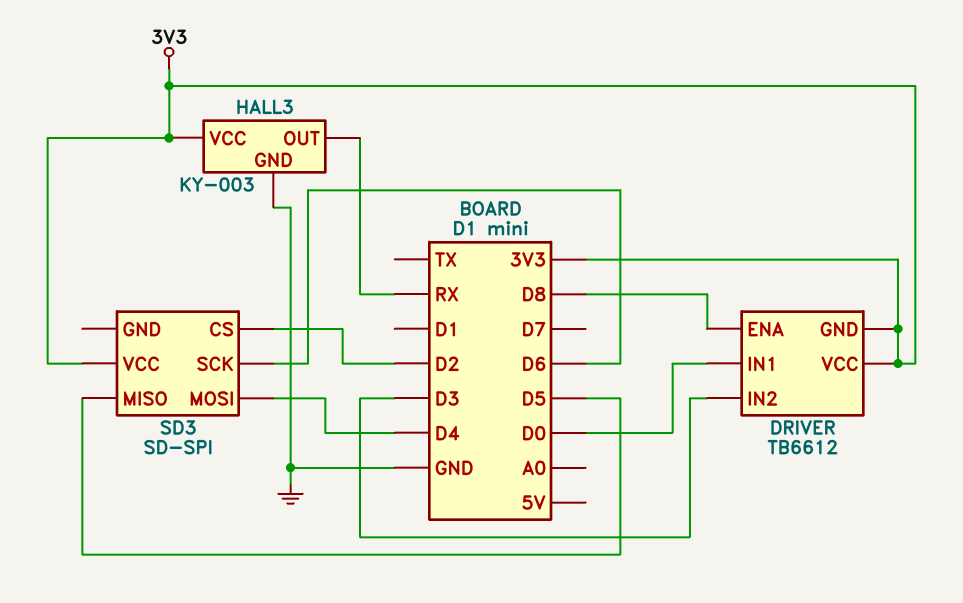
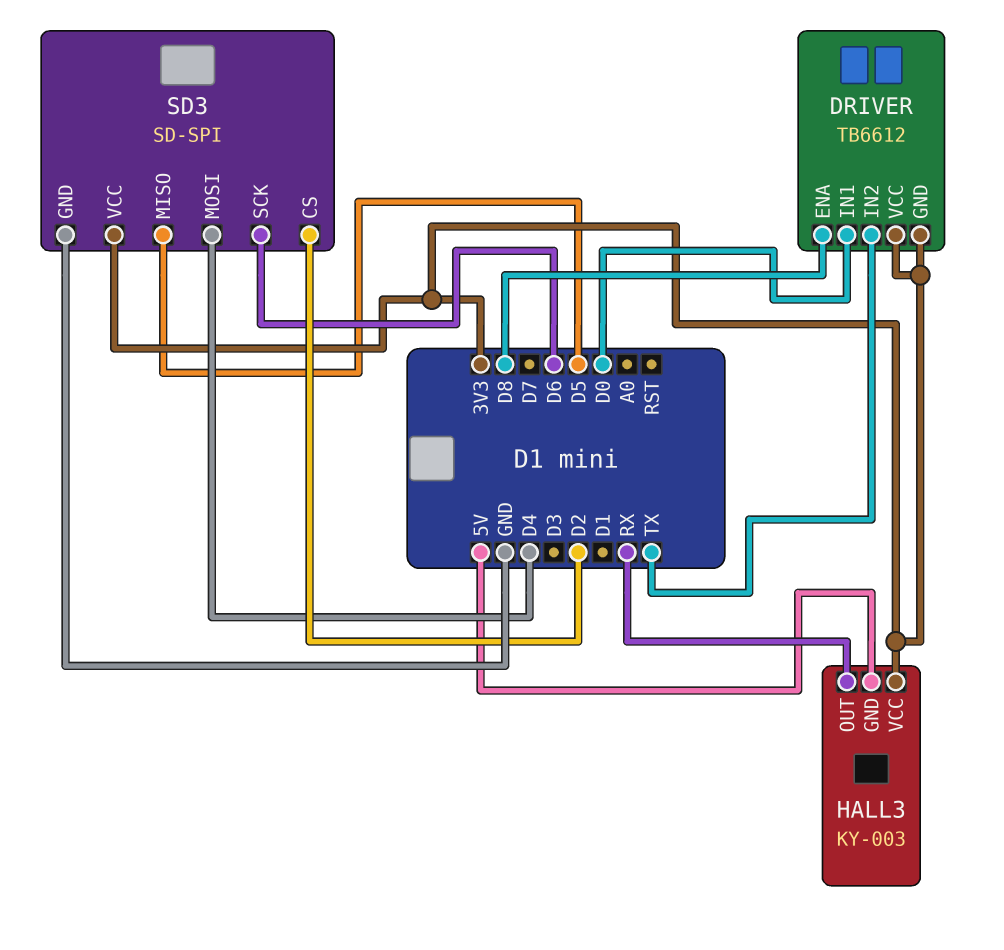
DRIVER pin IN2: D3 -> TX
HALL3 pin GND: GND -> 5V
SD3 pin GND: none -> GND

